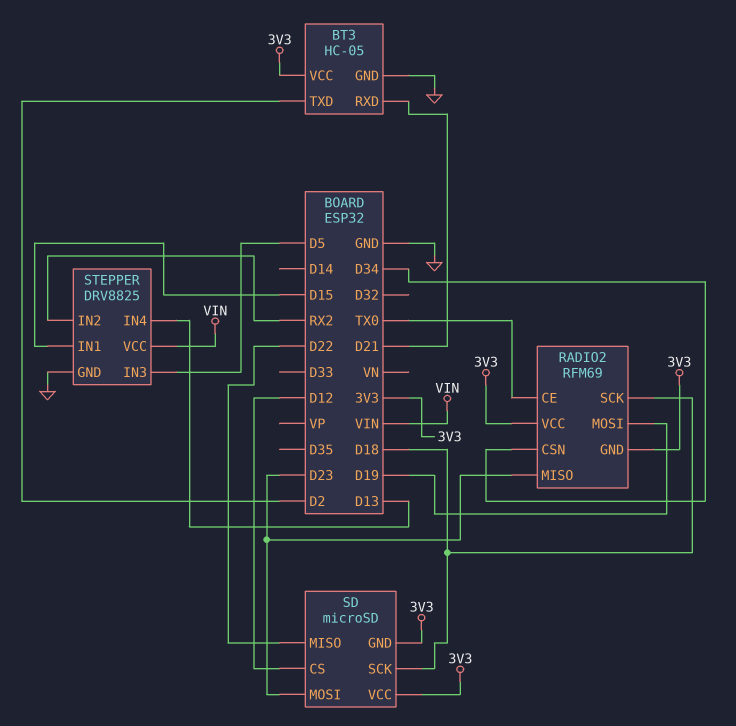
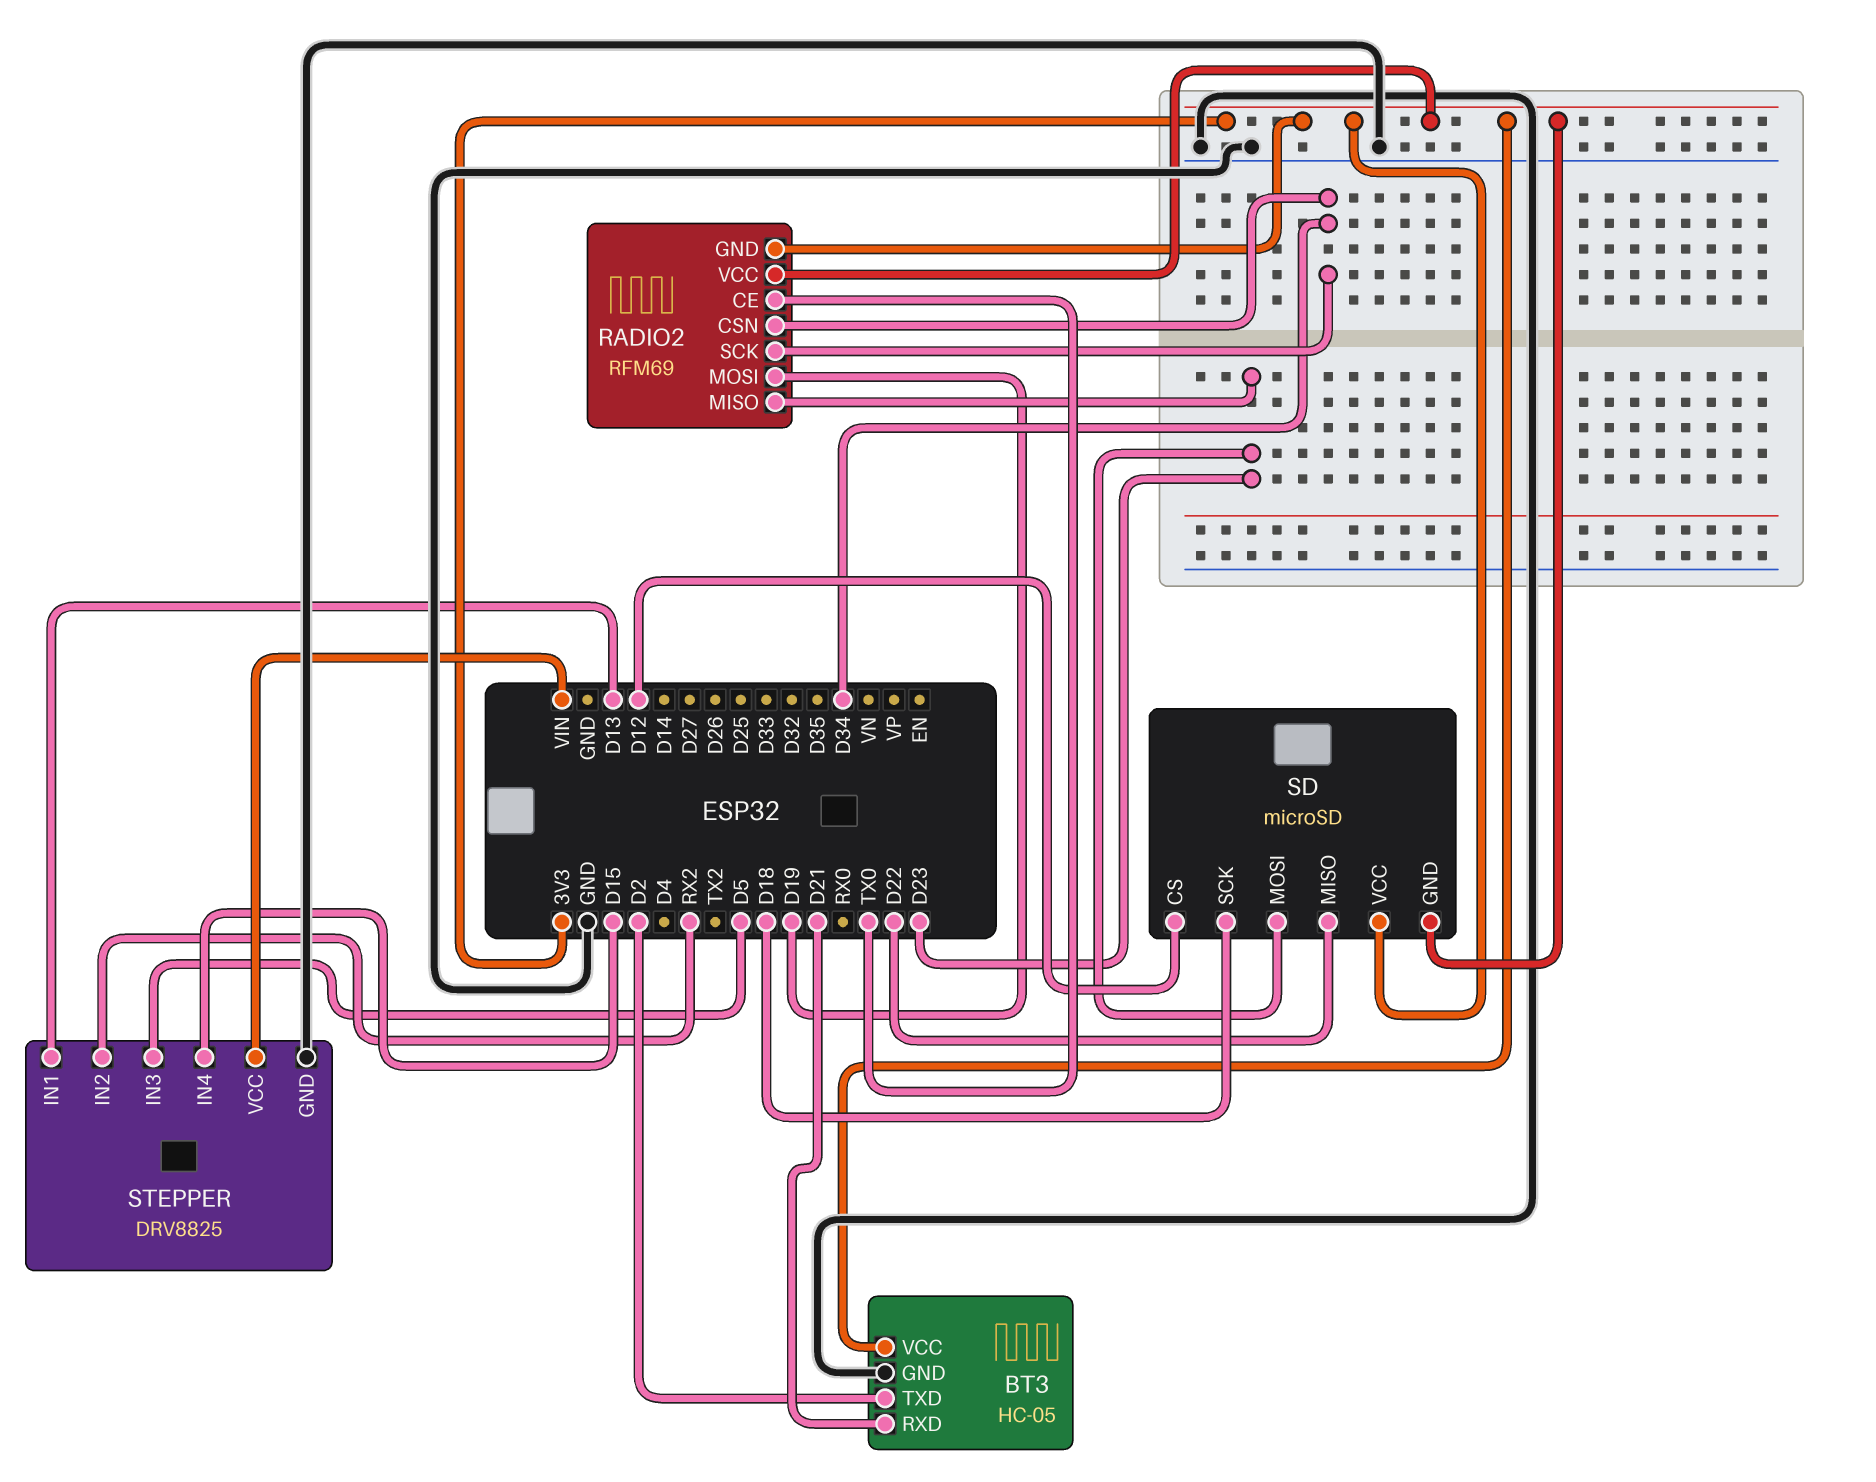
RADIO2 pin SCK: D18 -> D34
STEPPER pin IN1: D15 -> D13
STEPPER pin IN4: D13 -> D15

